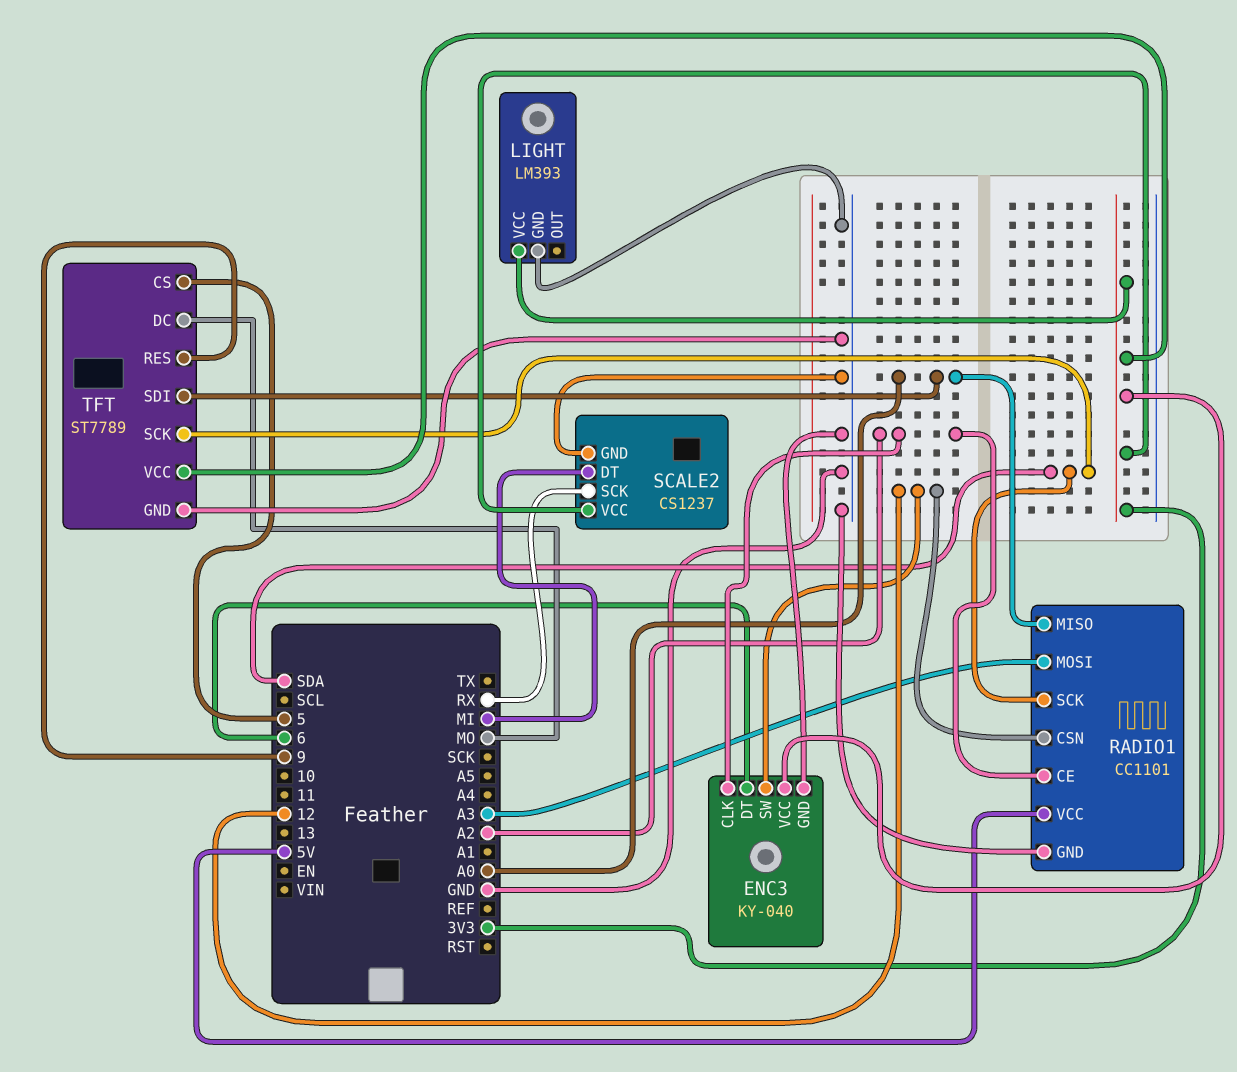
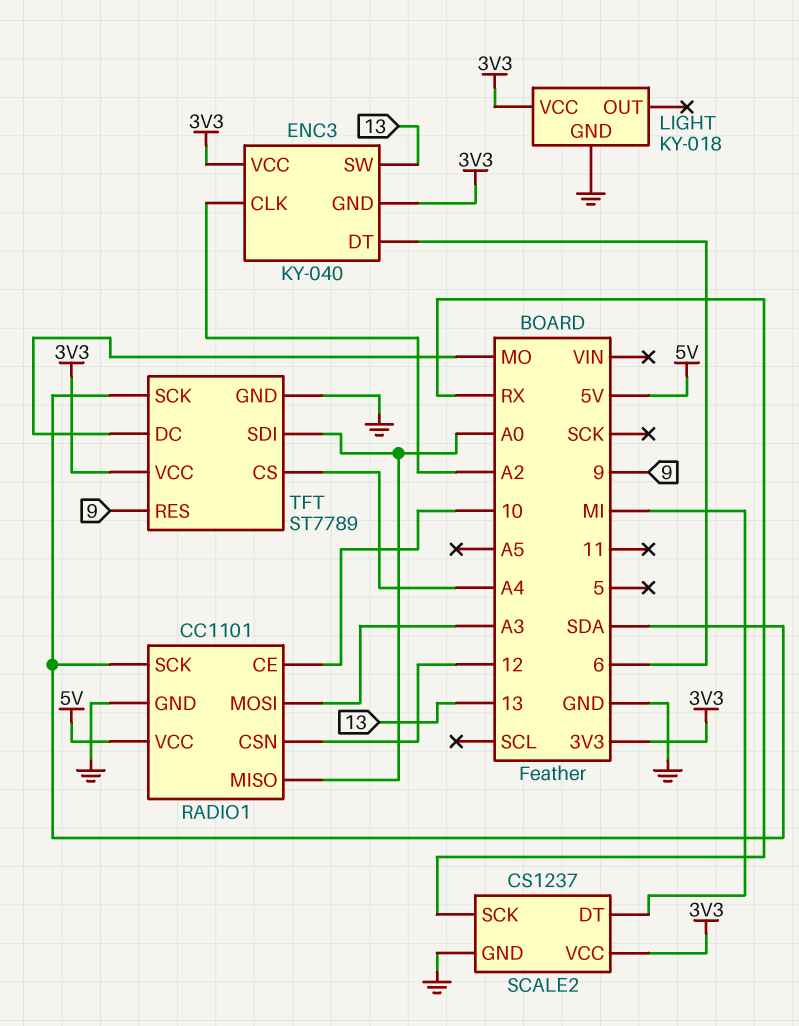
ENC3 pin GND: GND -> 3V3
ENC3 pin SW: 12 -> 13
LIGHT: LM393 -> KY-018
RADIO1 pin CE: A2 -> 10
TFT pin CS: 5 -> A4

